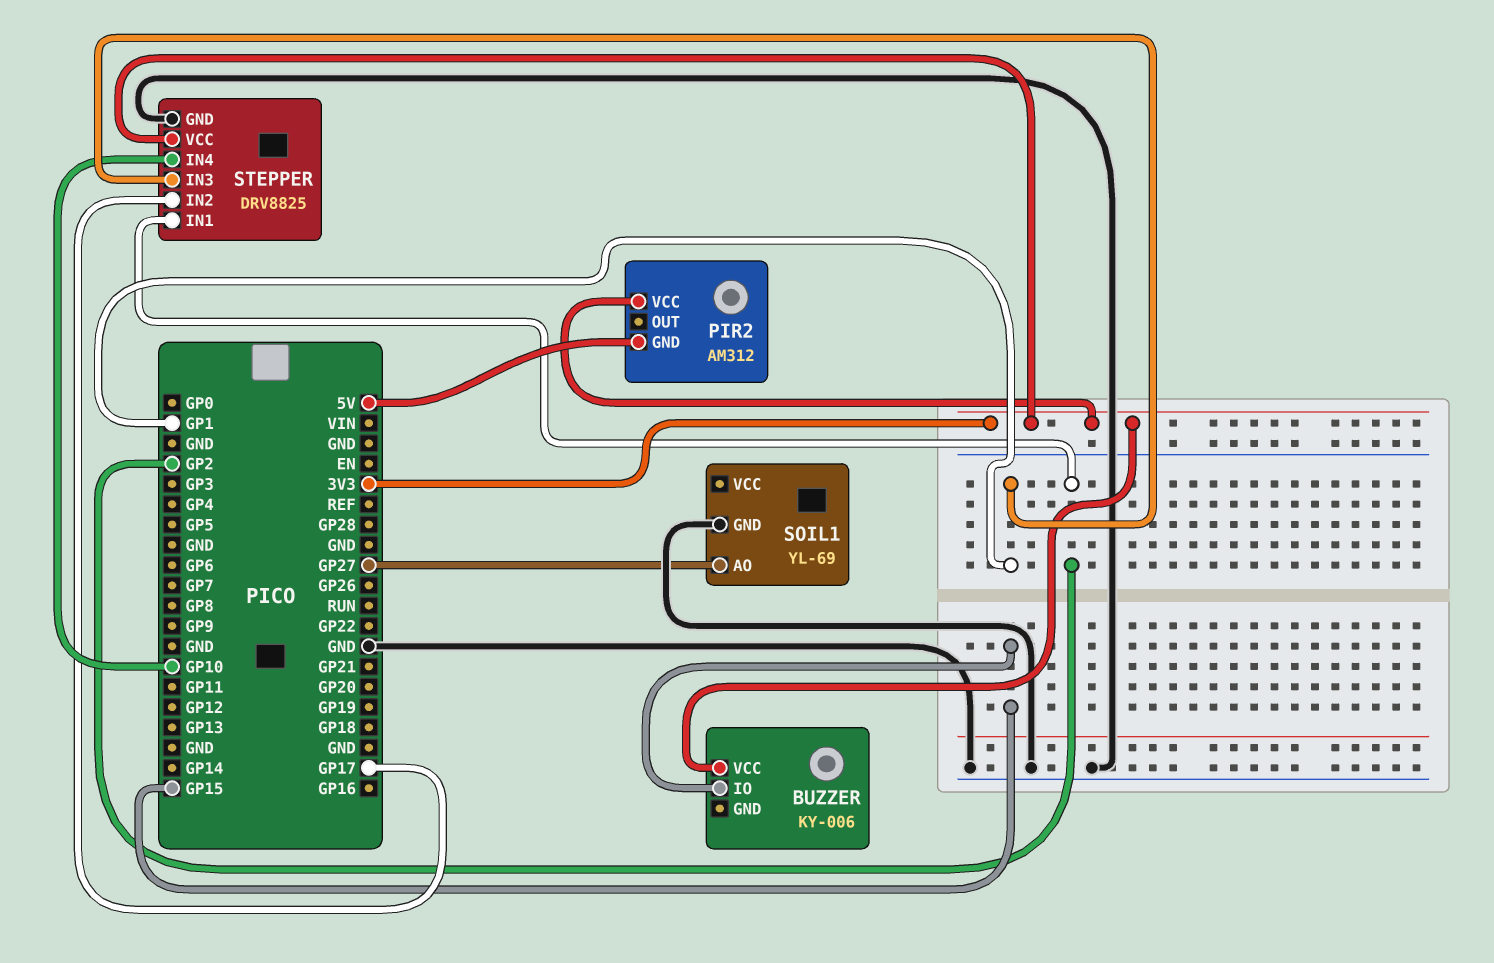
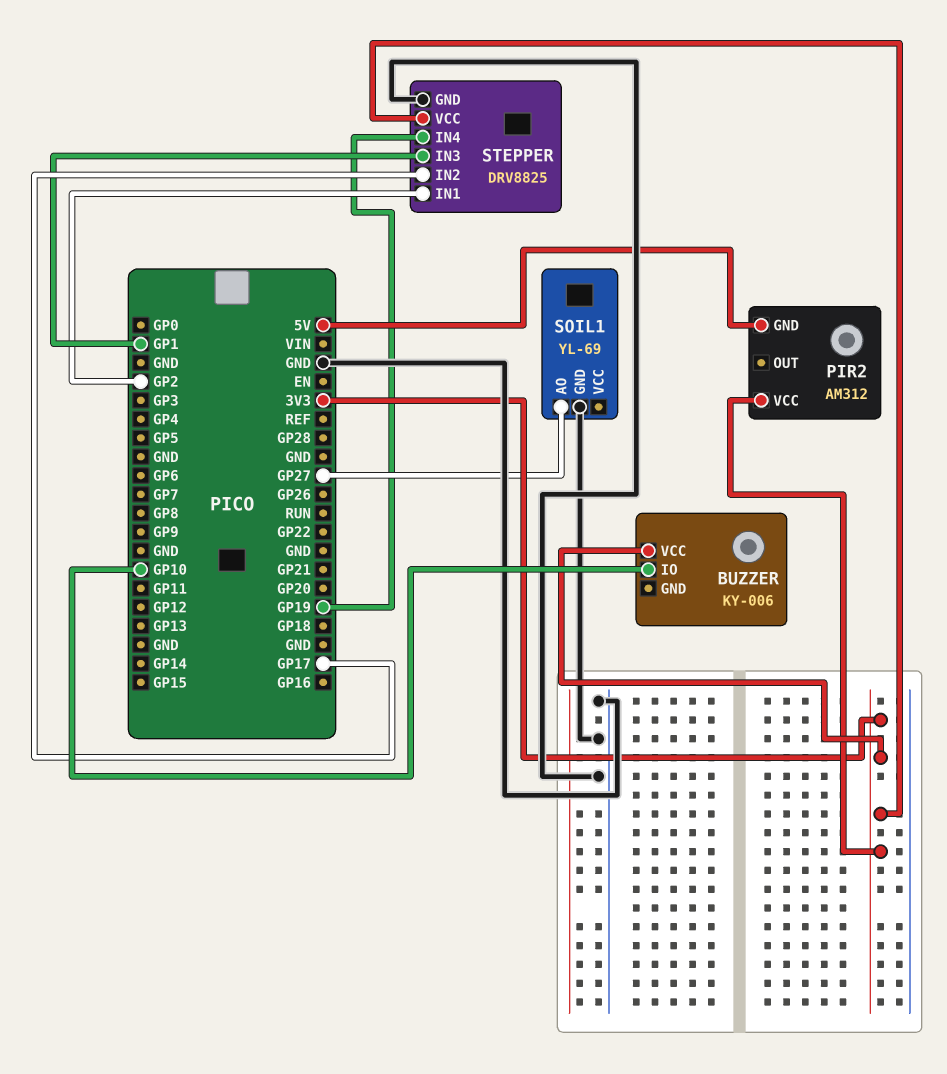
BUZZER pin IO: GP15 -> GP10
STEPPER pin IN4: GP10 -> GP19

